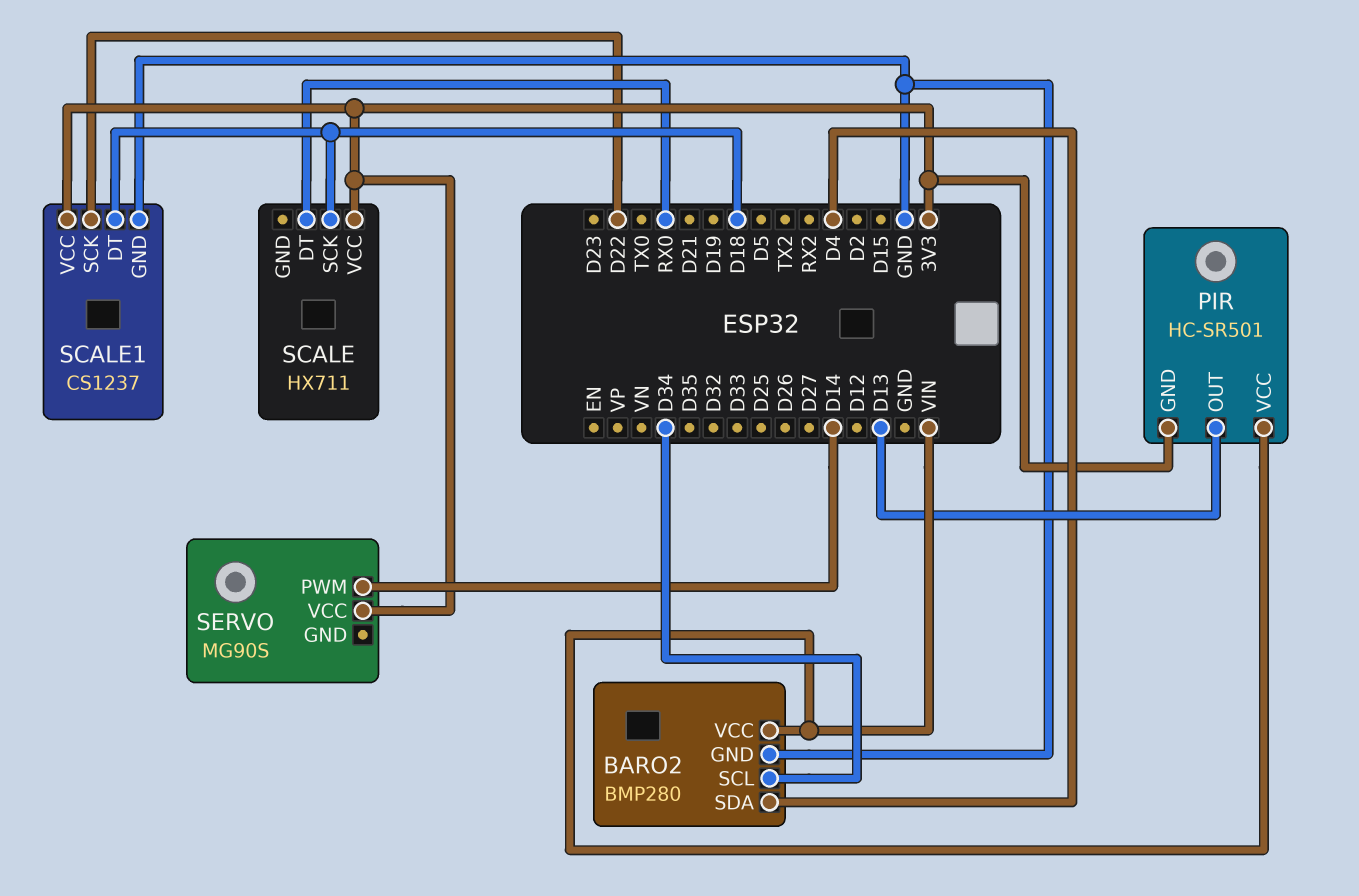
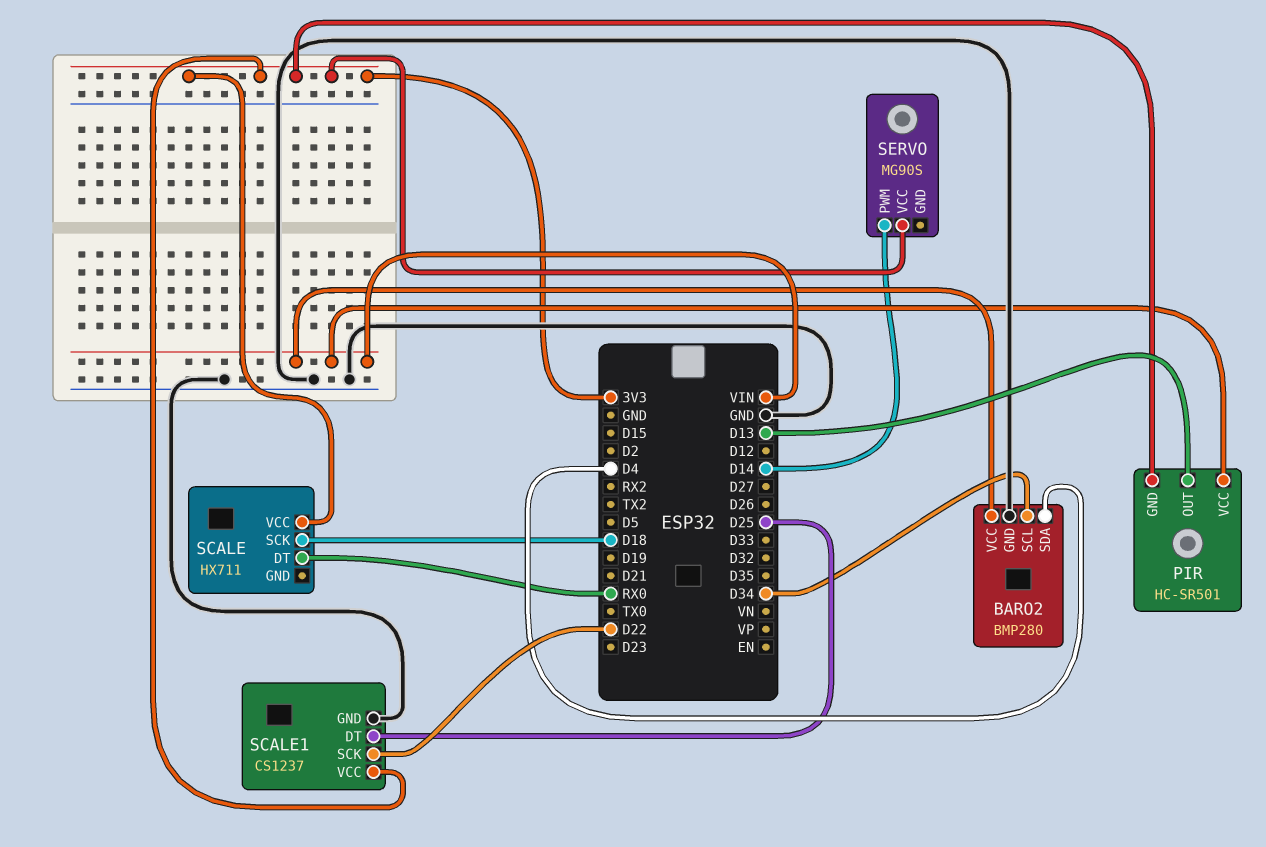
SCALE1 pin DT: D18 -> D25

